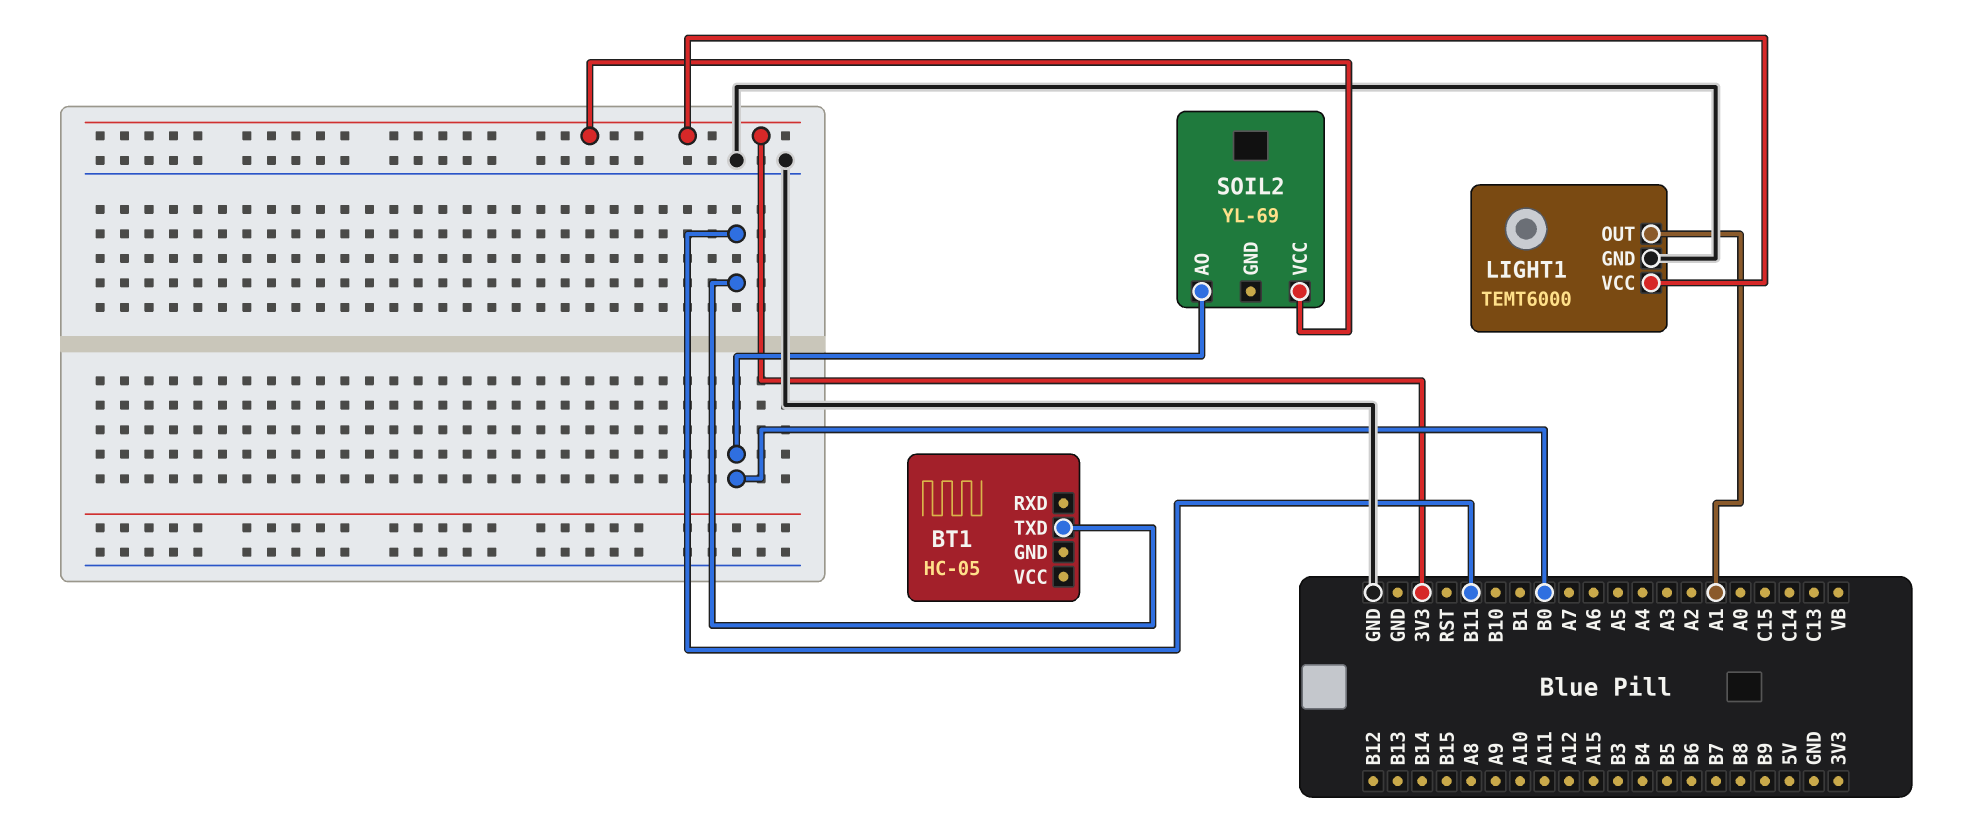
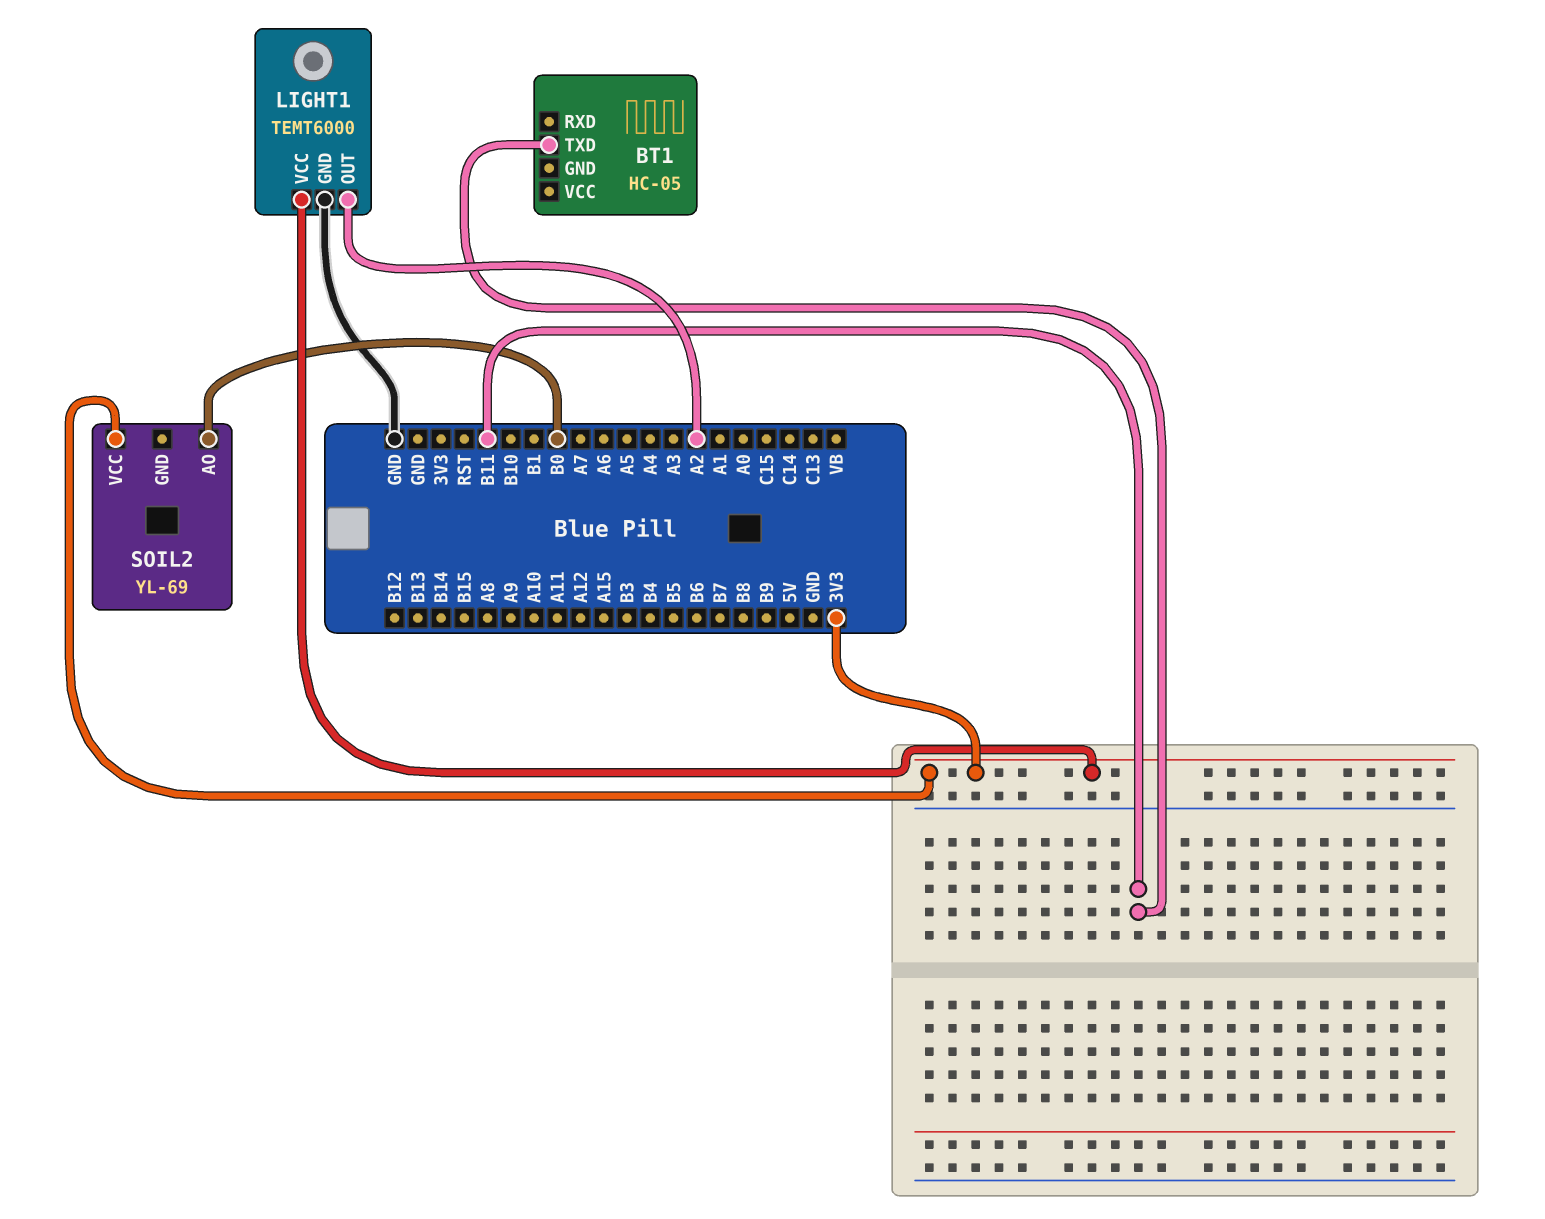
LIGHT1 pin OUT: A1 -> A2

